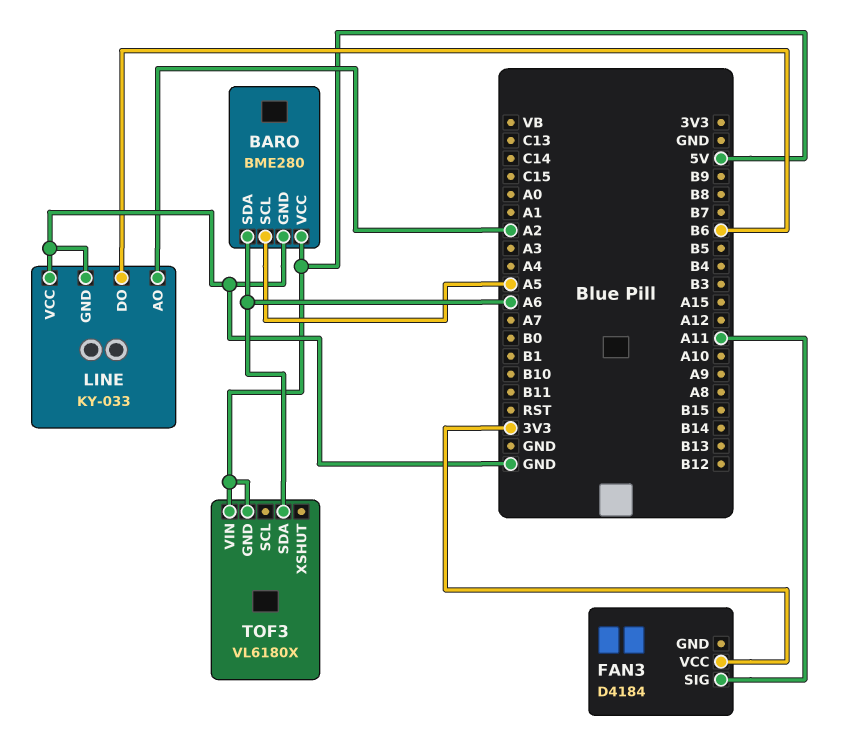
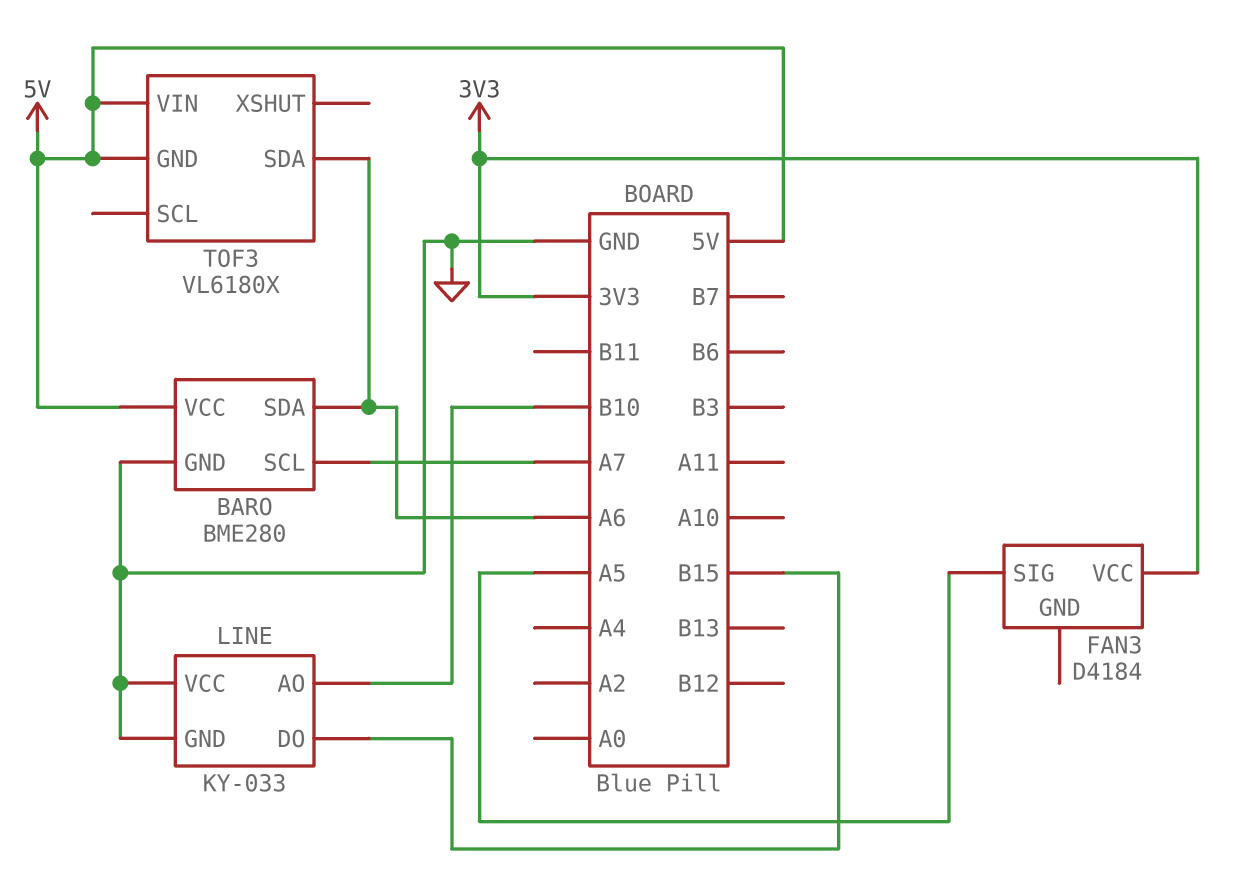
BARO pin SCL: A5 -> A7
FAN3 pin SIG: A11 -> A5
LINE pin AO: A2 -> B10
LINE pin DO: B6 -> B15

